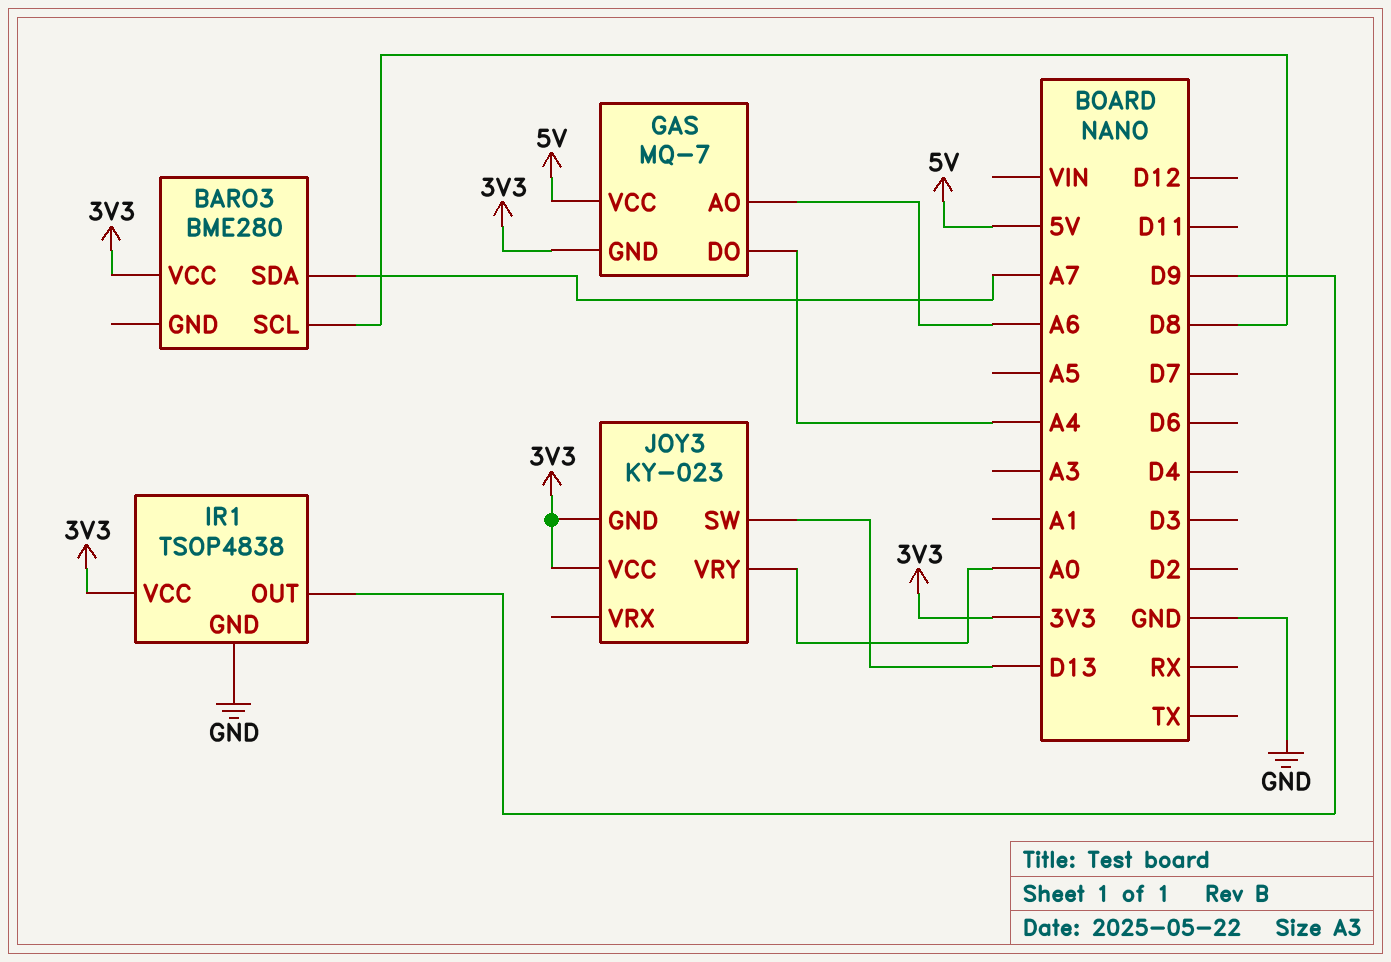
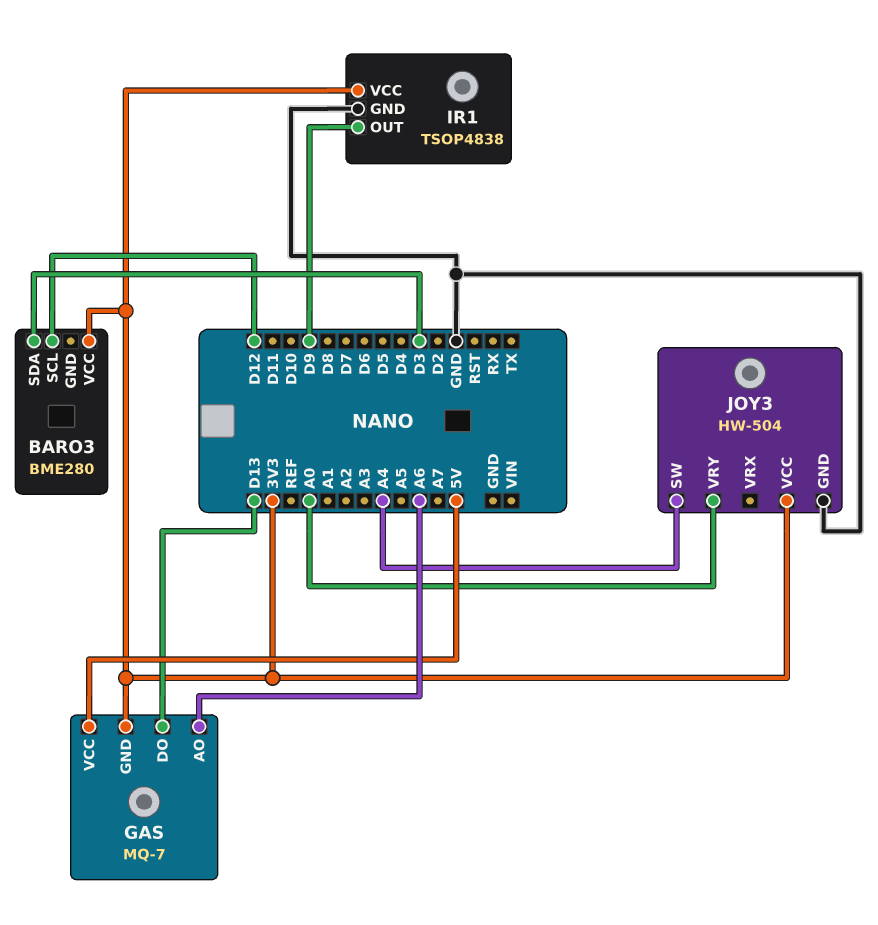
BARO3 pin SCL: D8 -> D12
BARO3 pin SDA: A7 -> D3
GAS pin DO: A4 -> D13
JOY3: KY-023 -> HW-504
JOY3 pin GND: 3V3 -> GND
JOY3 pin SW: D13 -> A4

